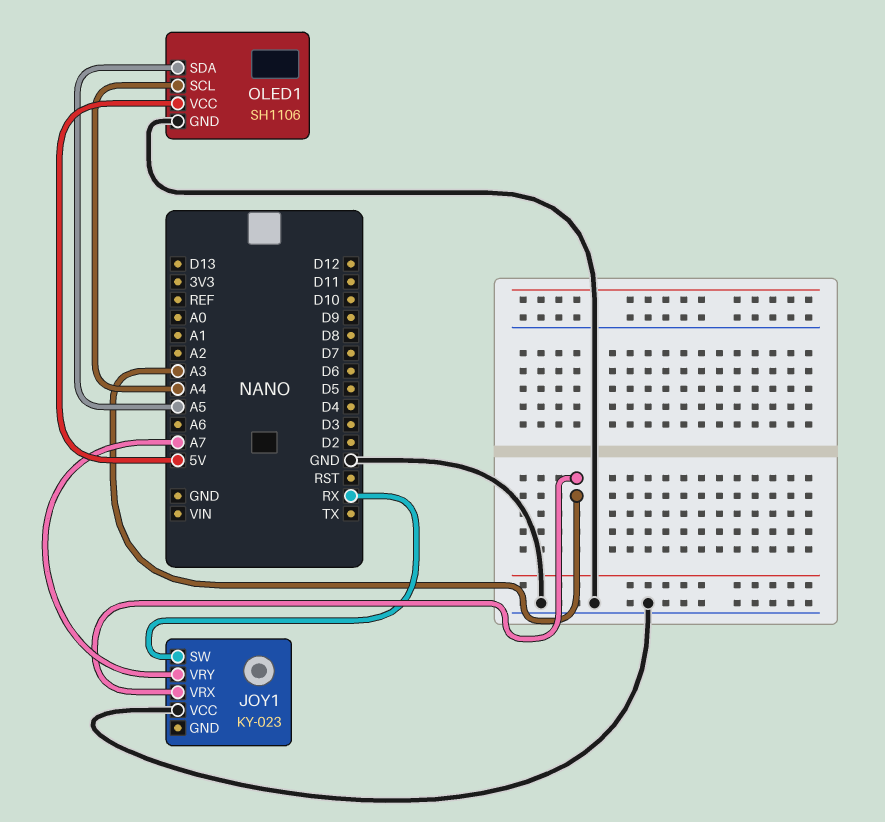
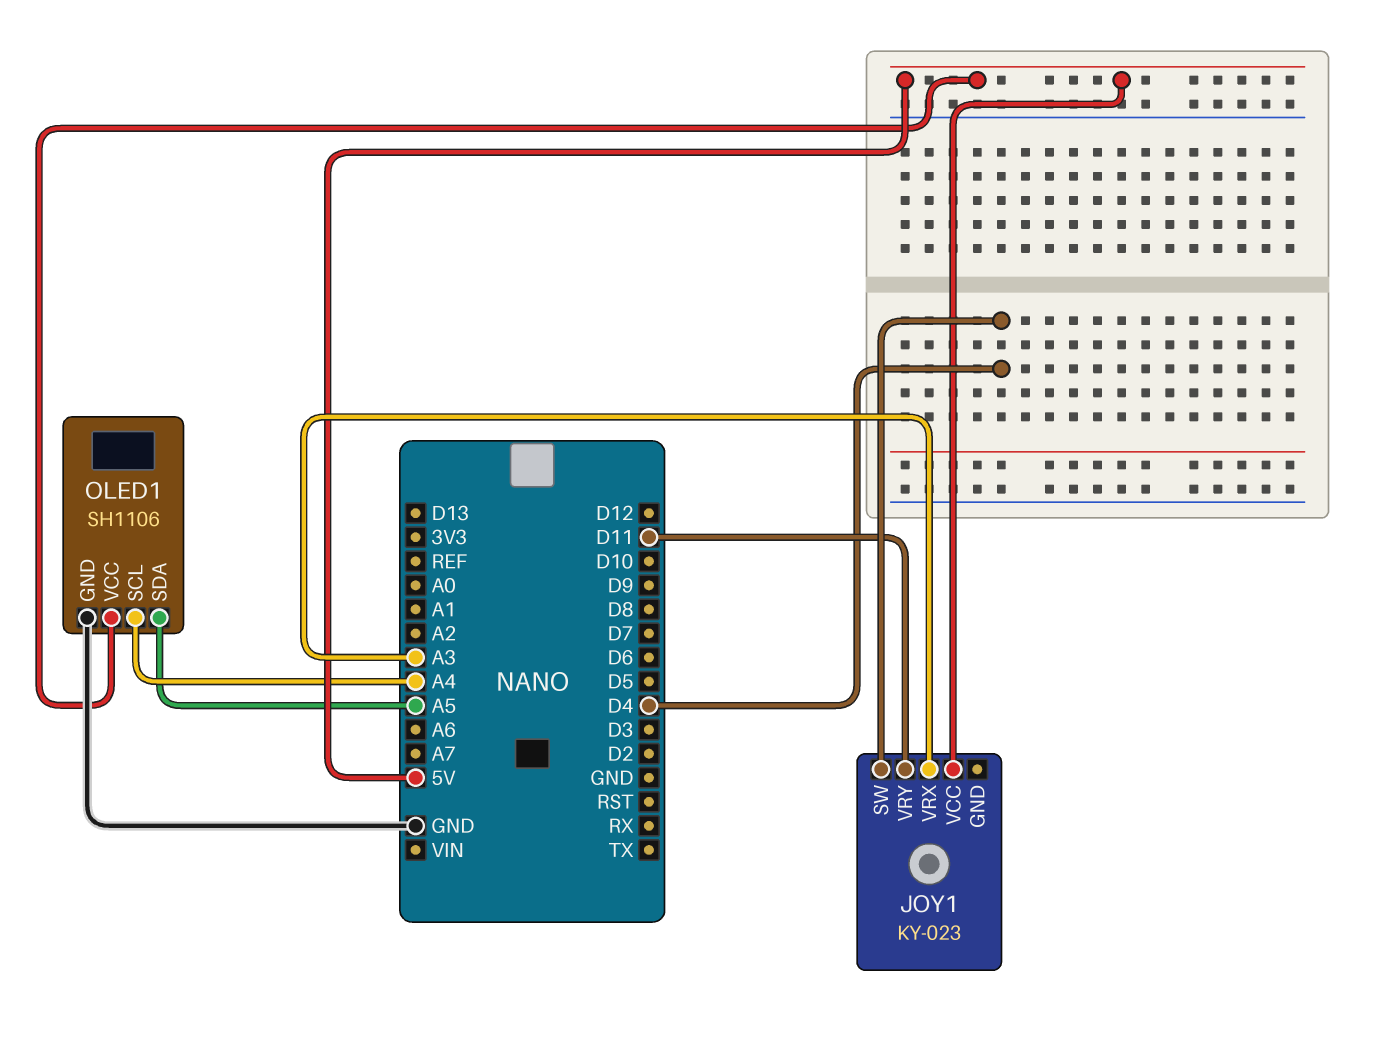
JOY1 pin SW: RX -> D4
JOY1 pin VCC: GND -> 5V
JOY1 pin VRY: A7 -> D11

